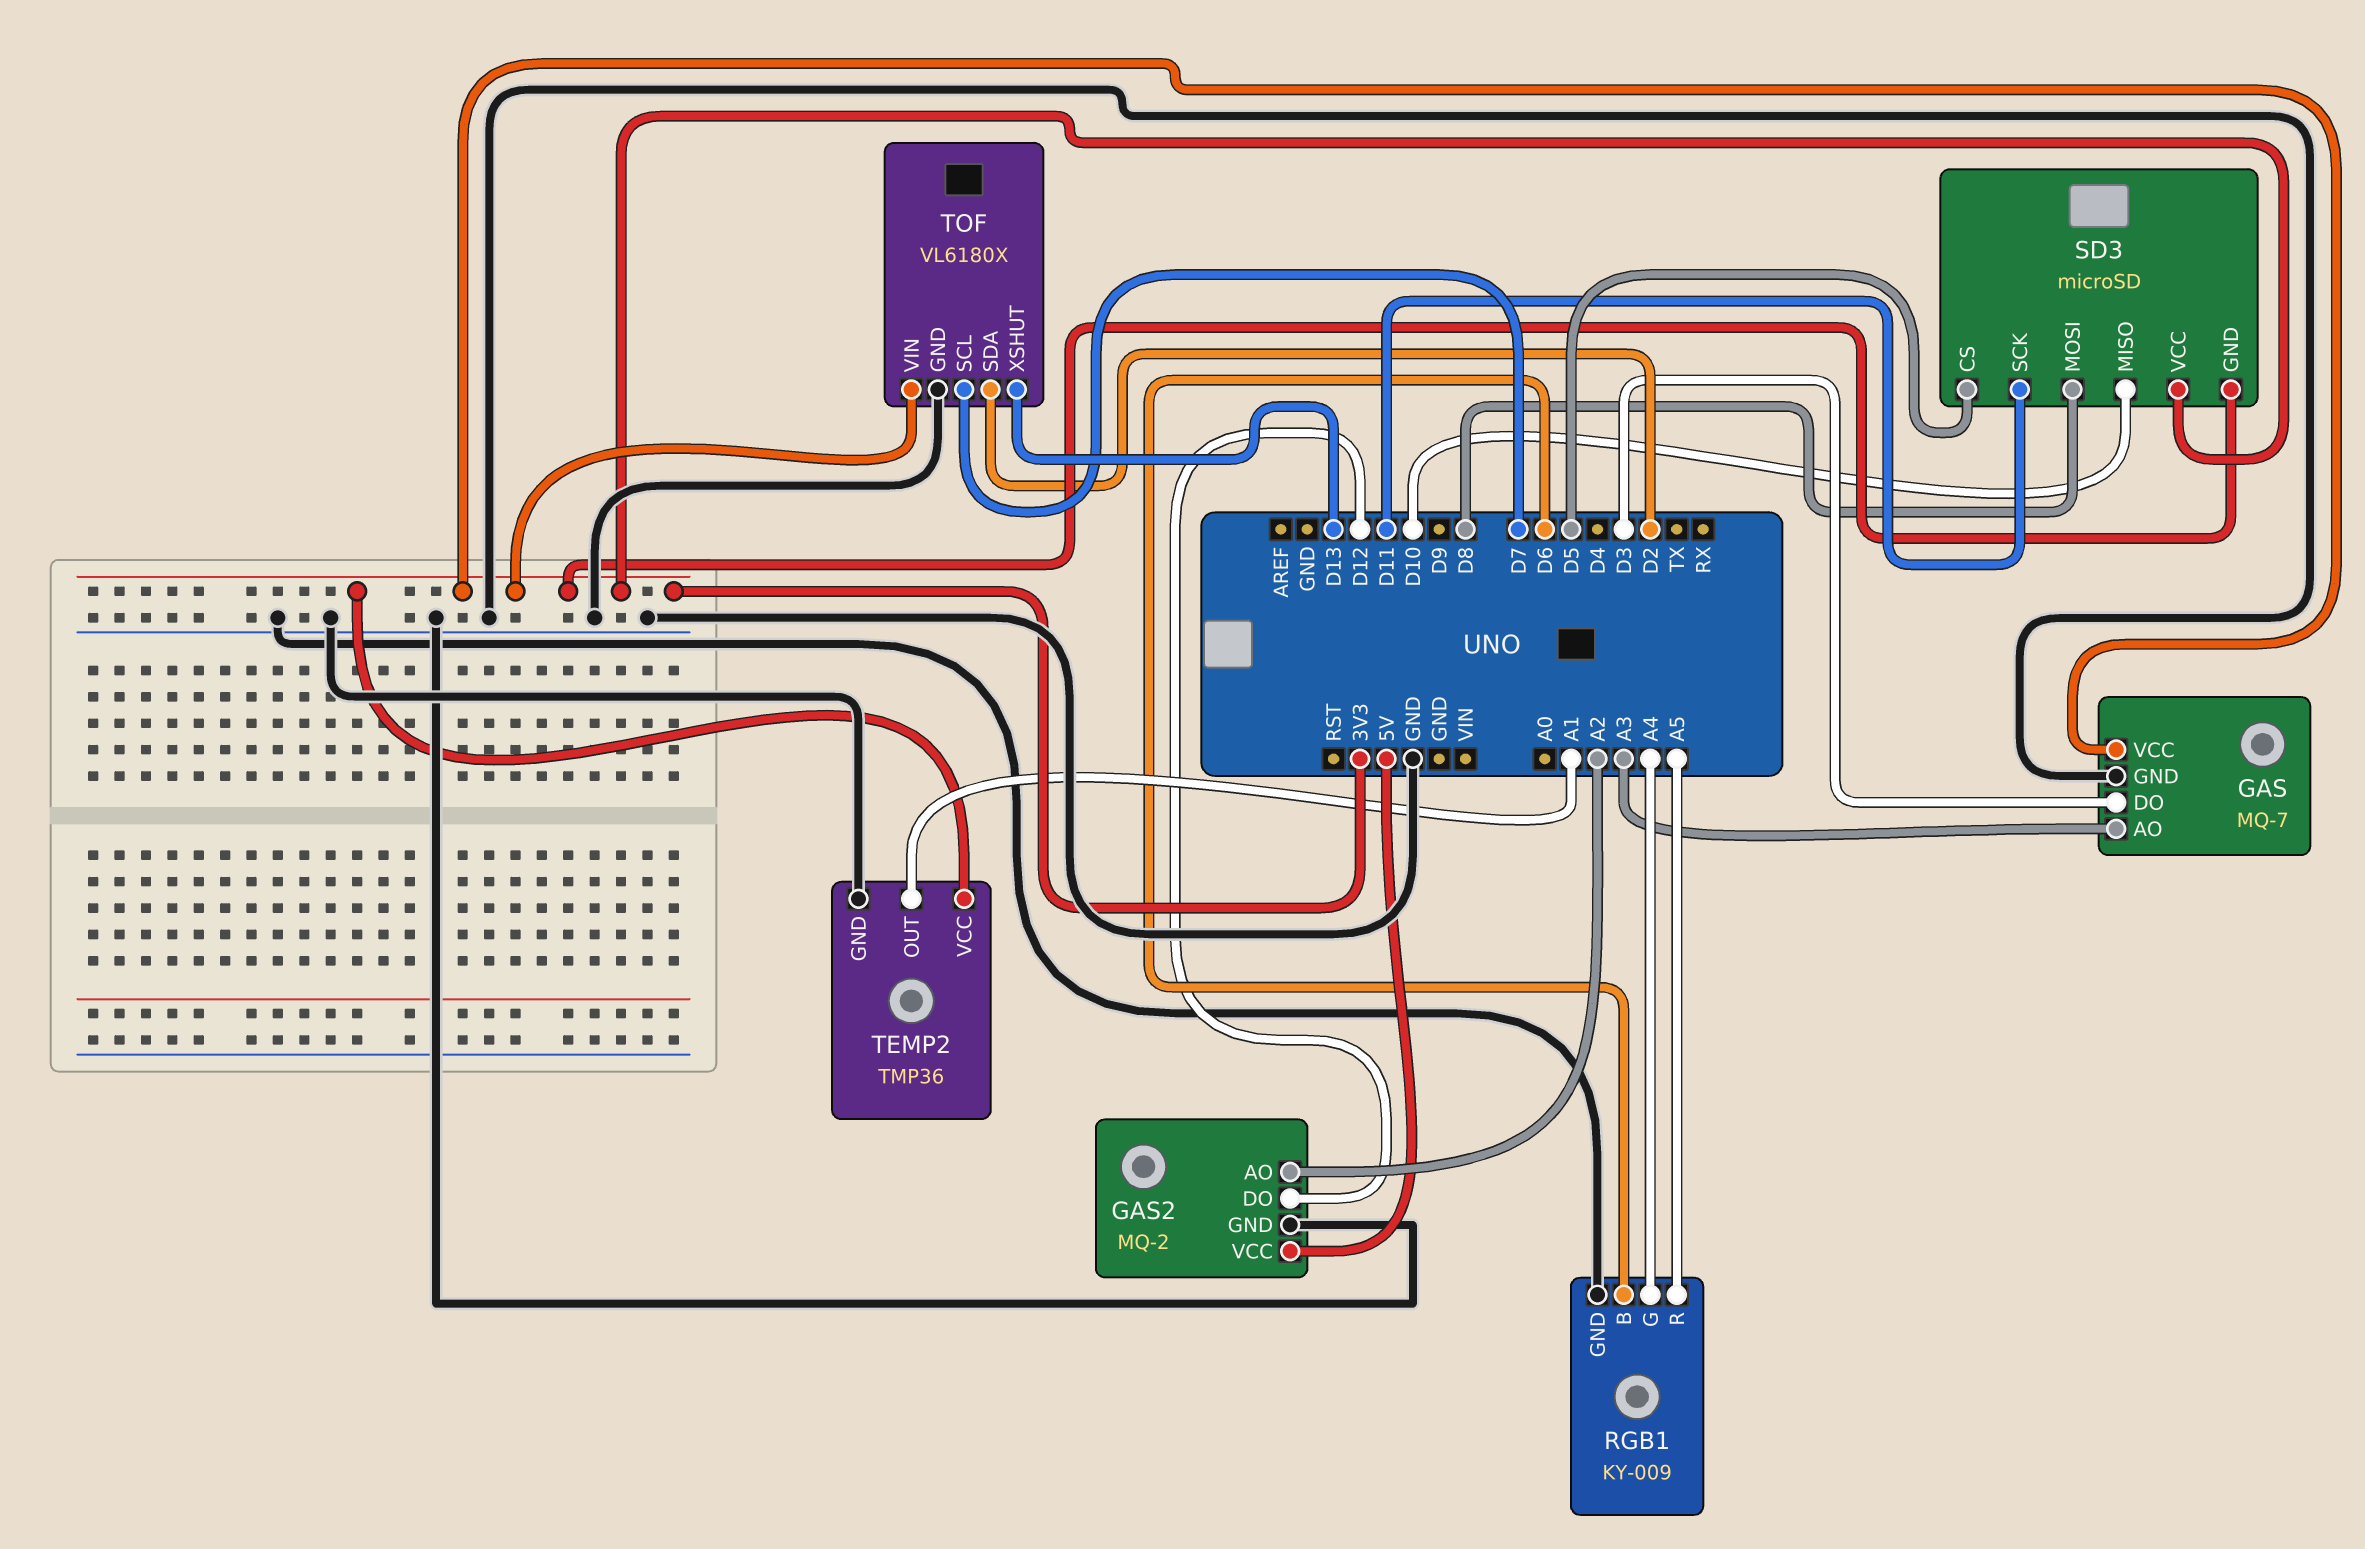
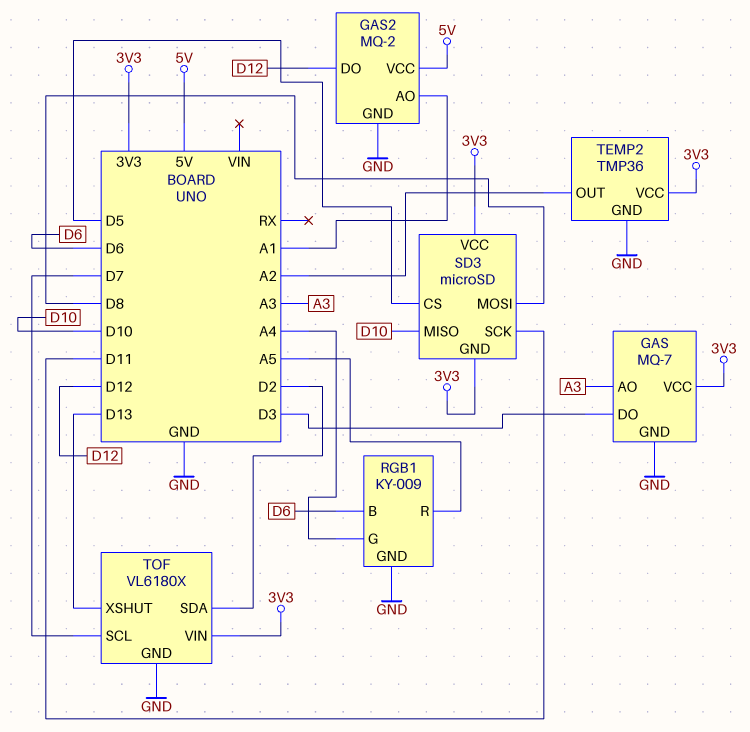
GAS2 pin AO: A2 -> A1
TEMP2 pin OUT: A1 -> A2

